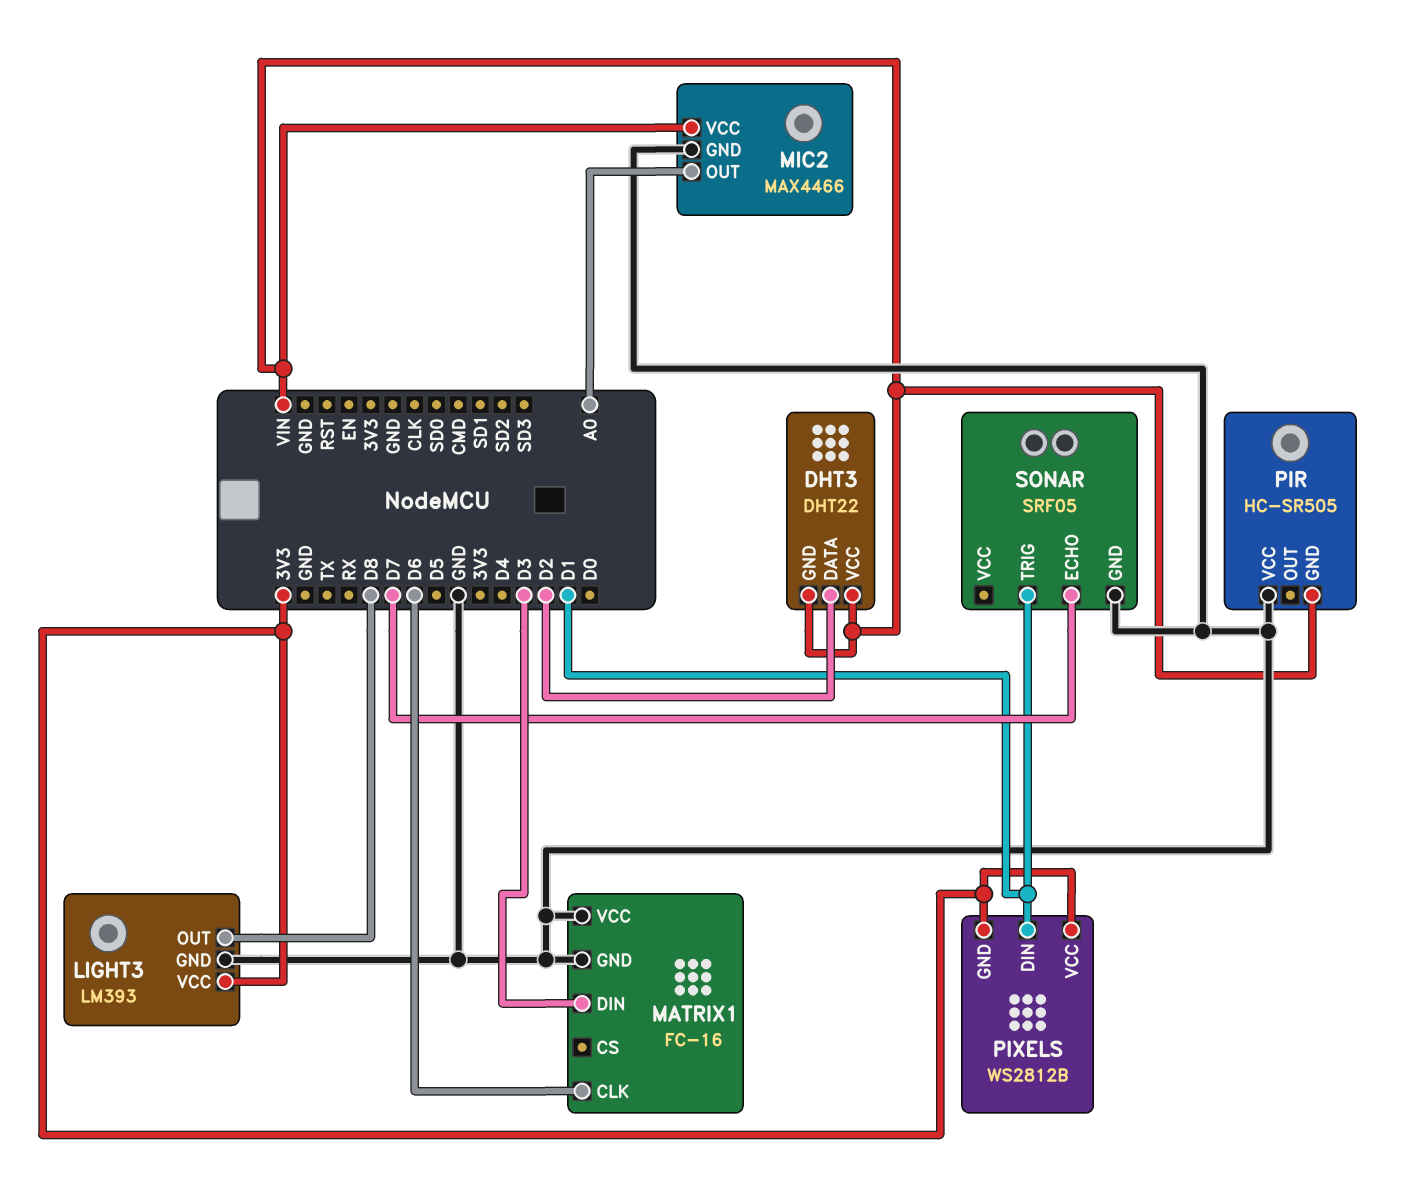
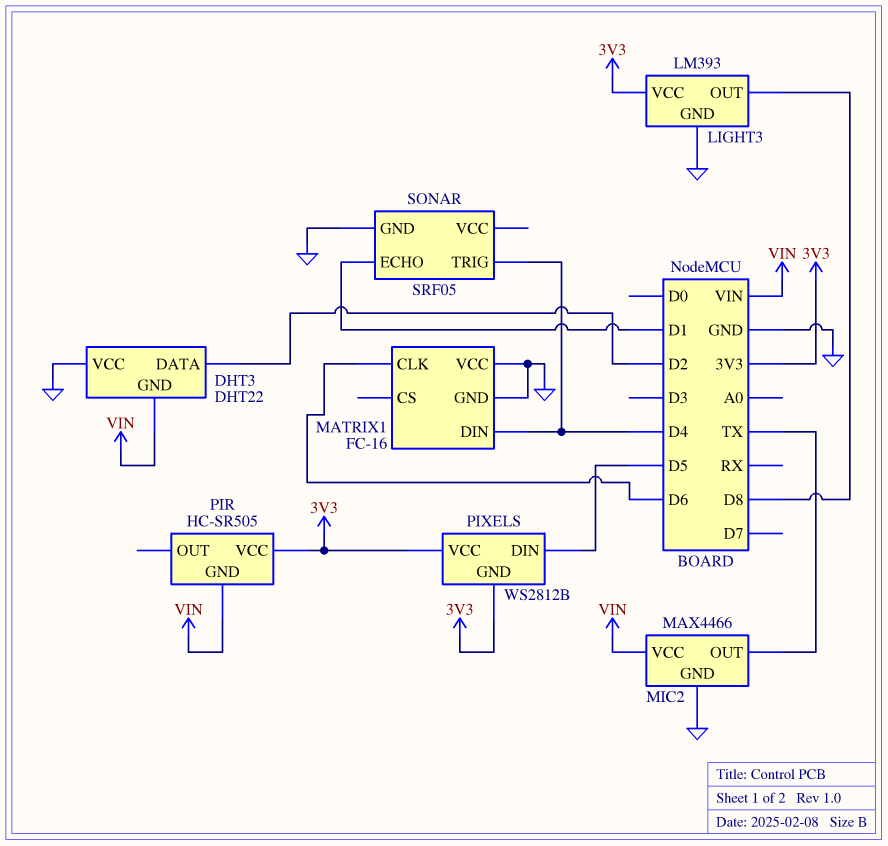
DHT3 pin VCC: VIN -> GND
MATRIX1 pin DIN: D3 -> D4
MIC2 pin OUT: A0 -> TX
PIR pin VCC: GND -> 3V3
PIXELS pin DIN: D1 -> D5
SONAR pin ECHO: D7 -> D1
SONAR pin TRIG: D1 -> D4

